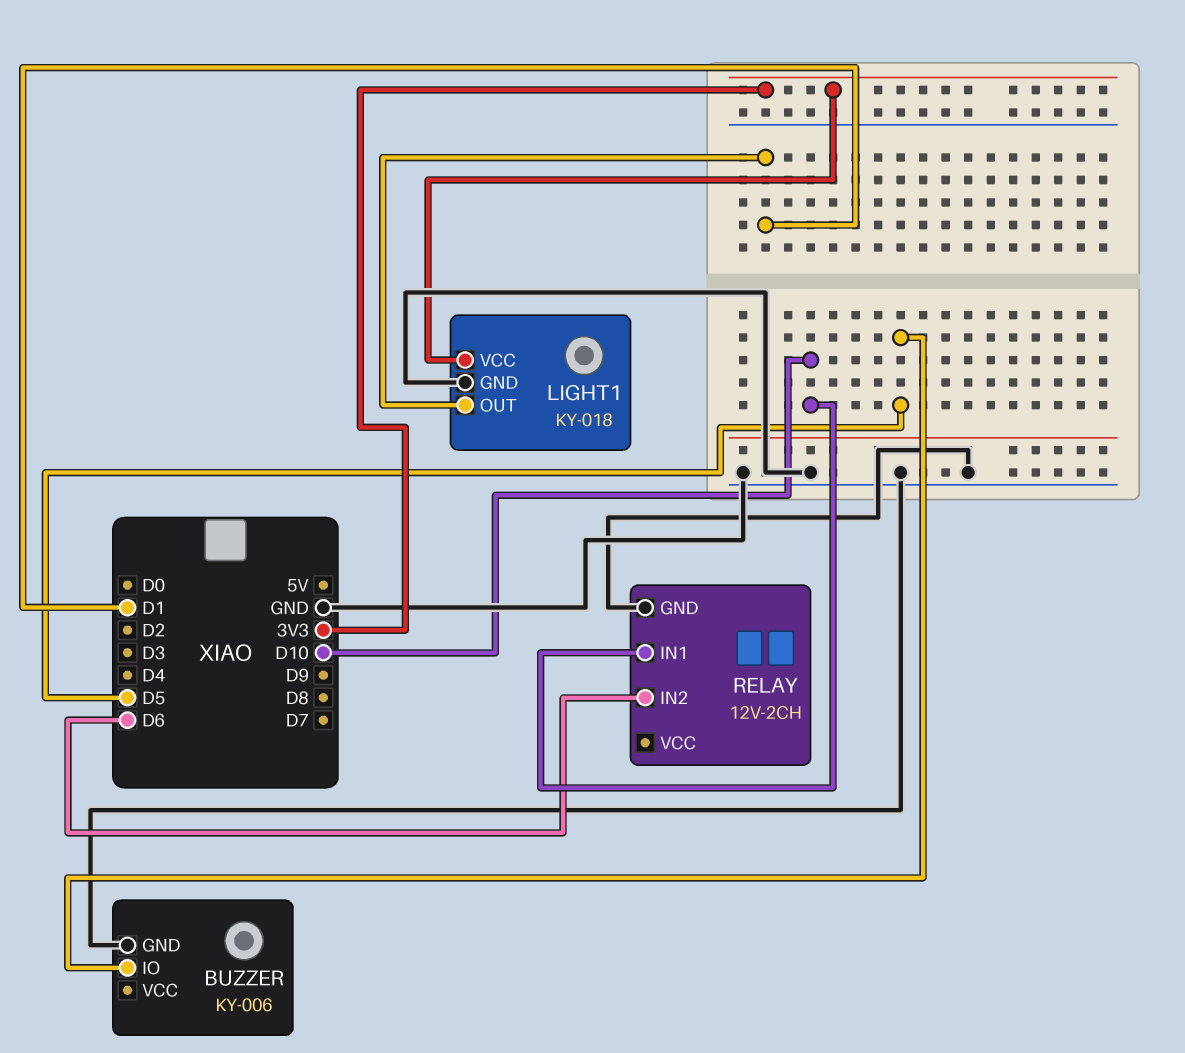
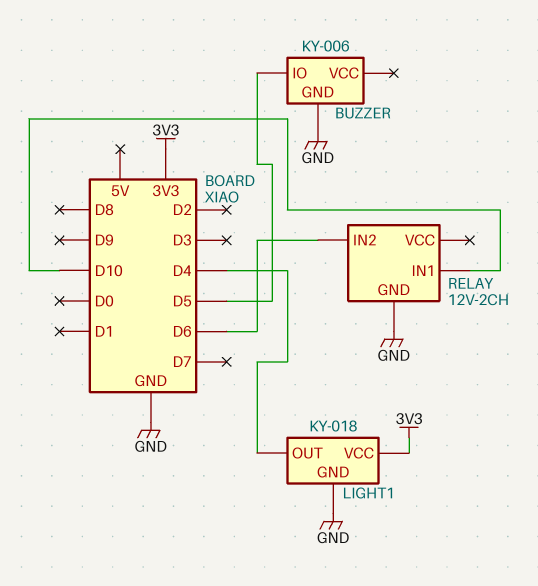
LIGHT1 pin OUT: D1 -> D4

